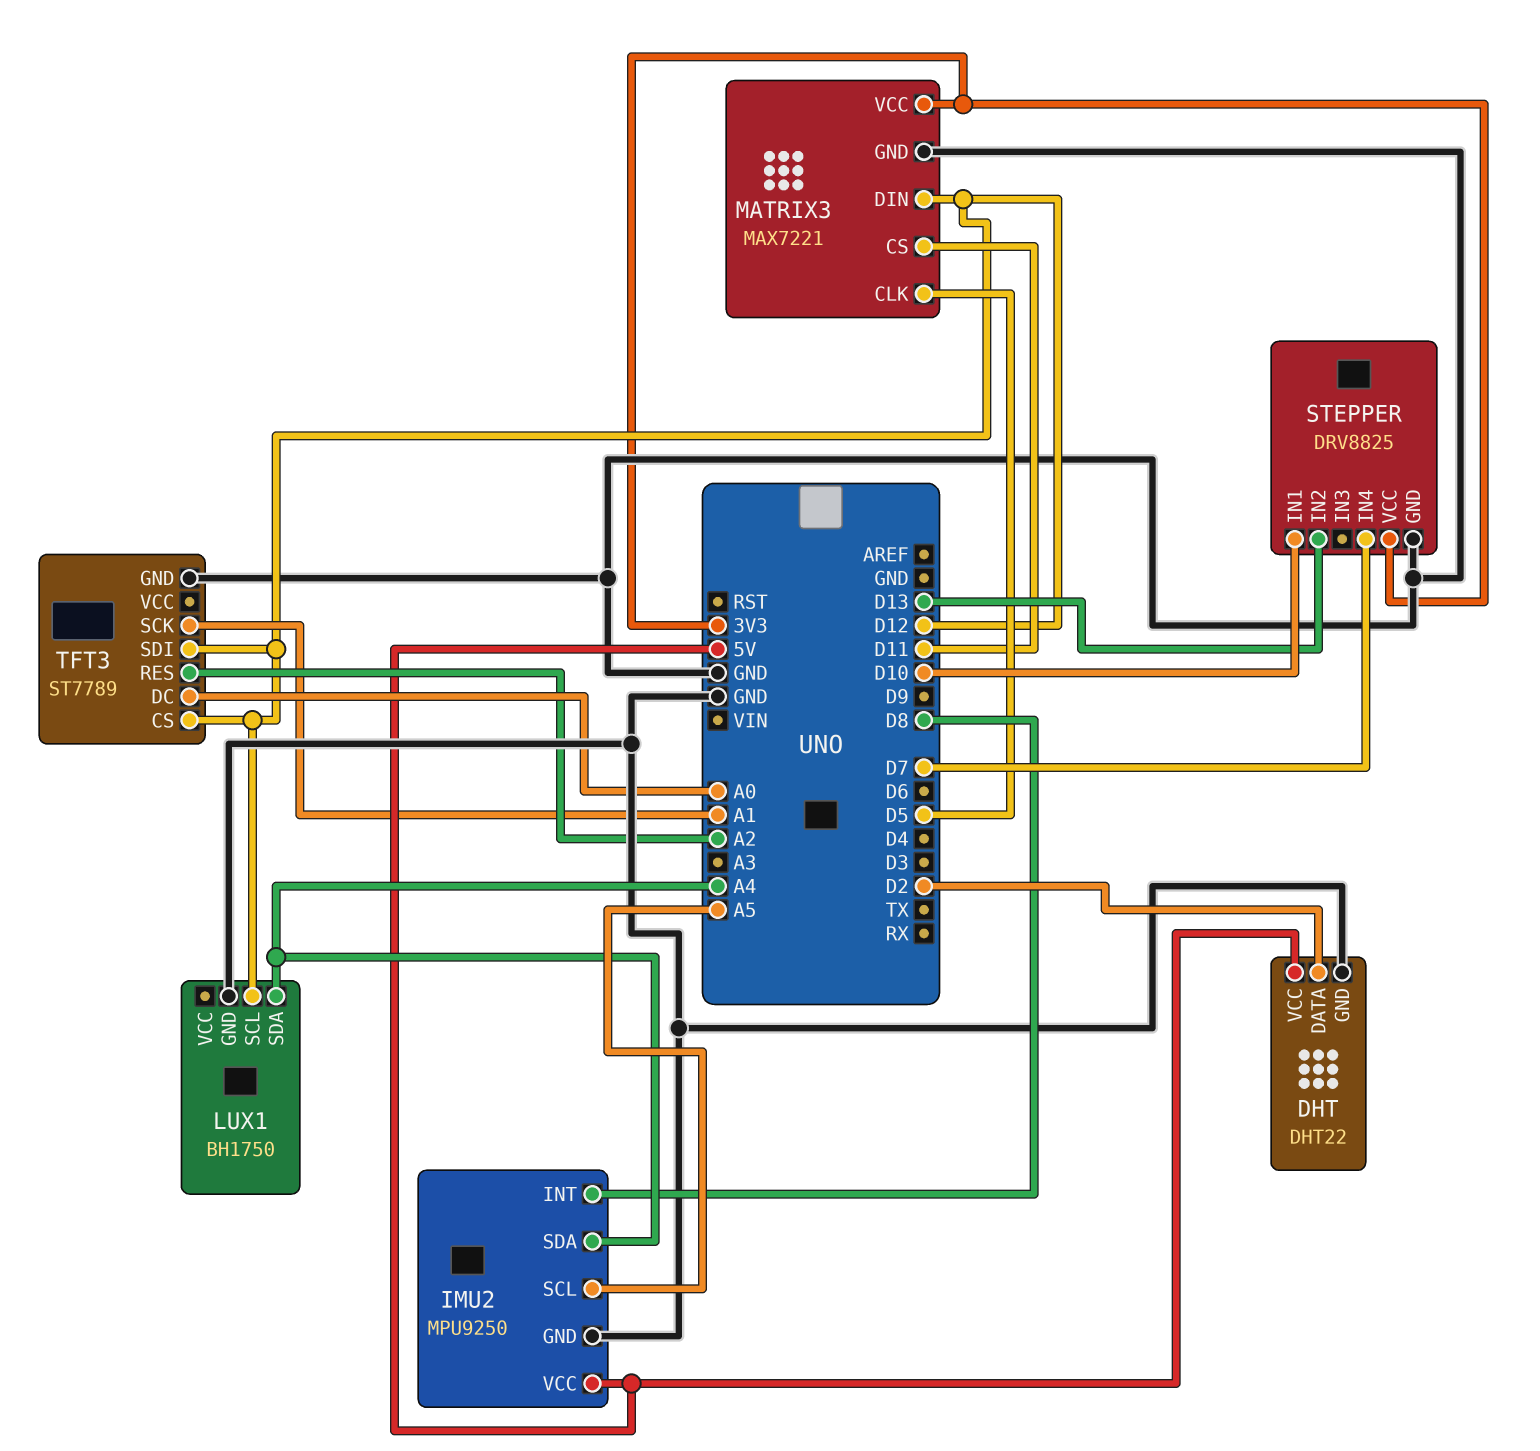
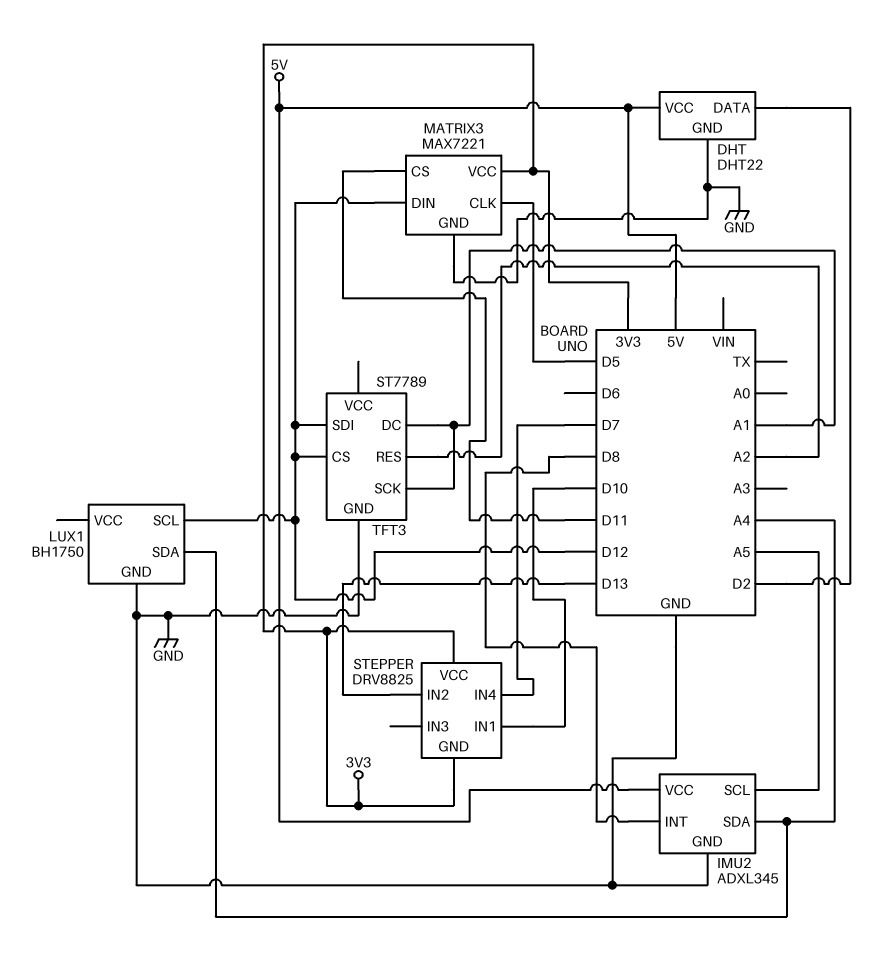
IMU2: MPU9250 -> ADXL345
STEPPER pin GND: GND -> 3V3
TFT3 pin DC: A0 -> A1

